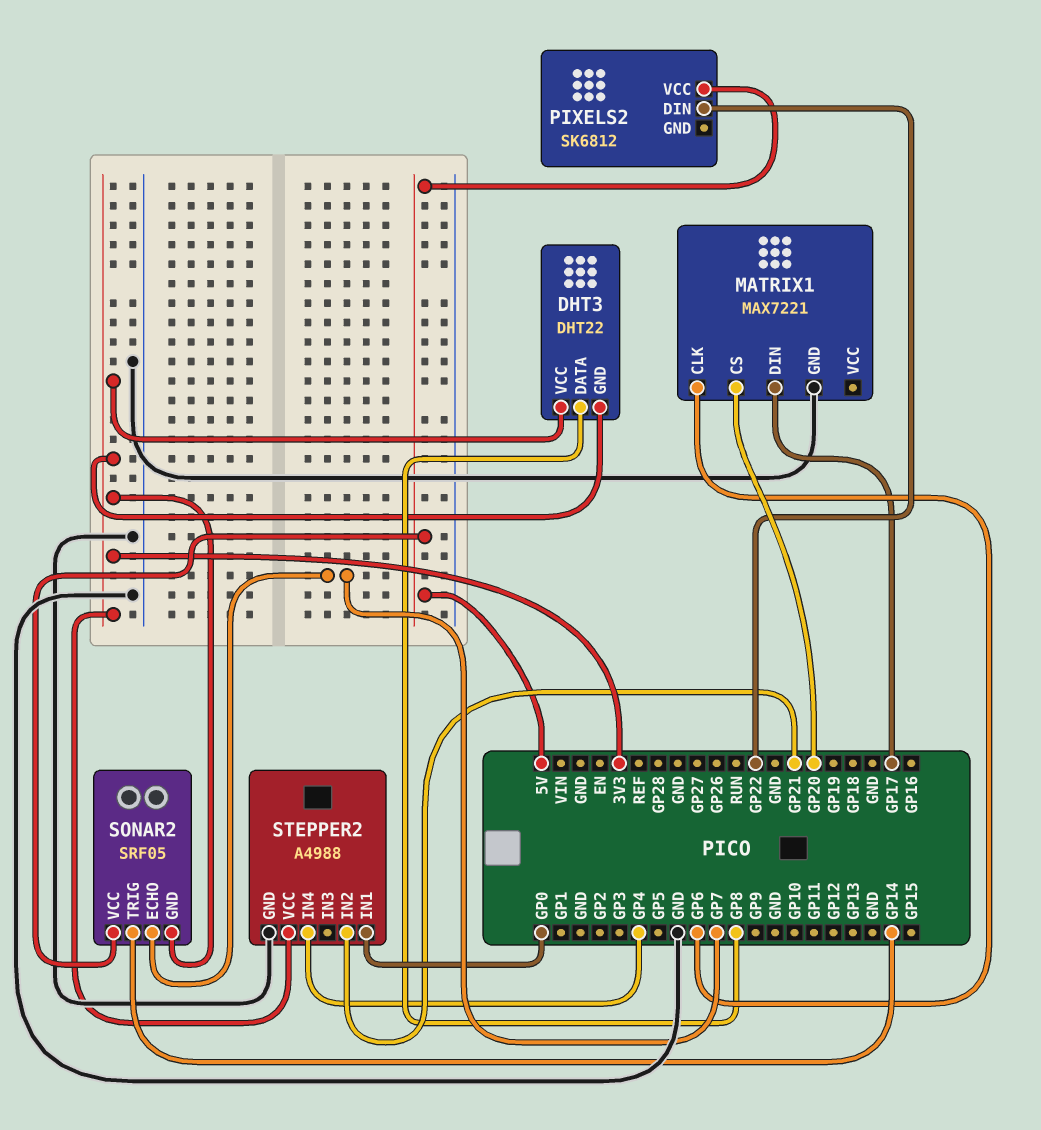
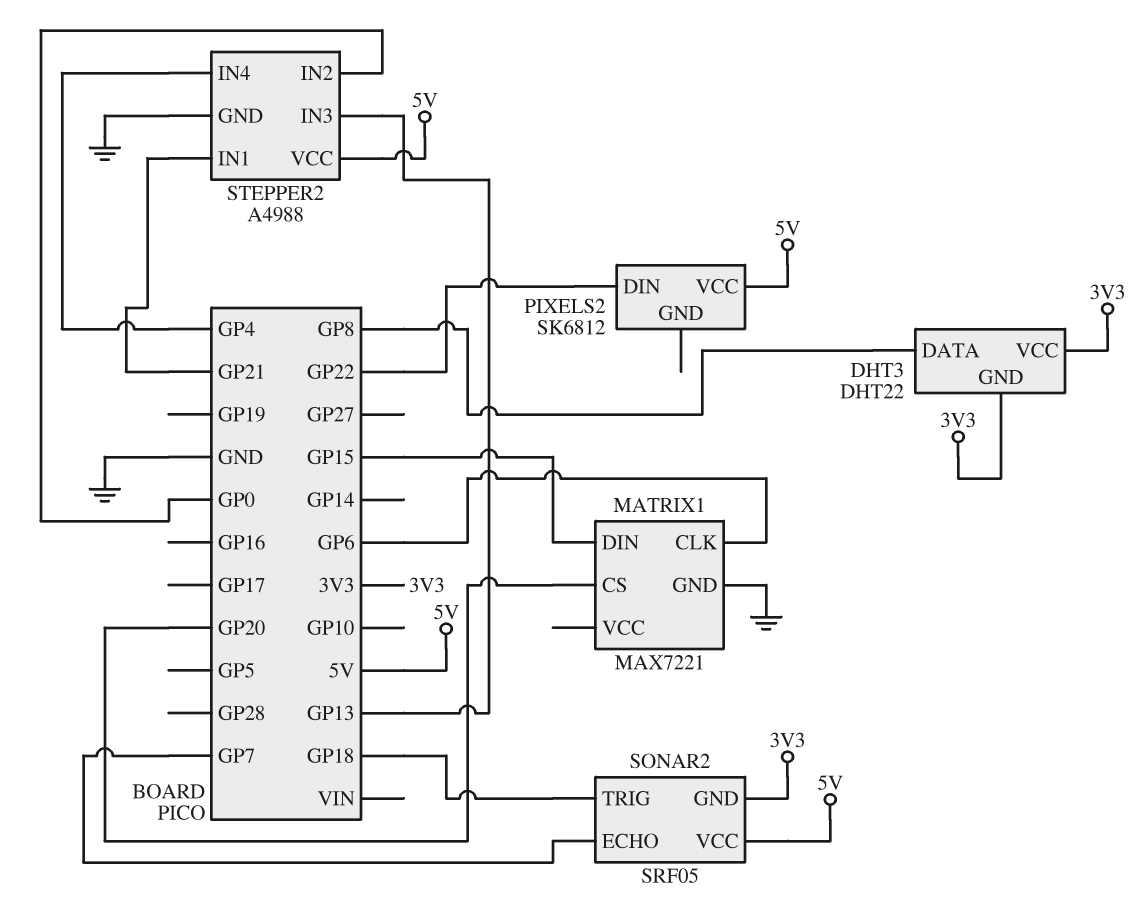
MATRIX1 pin DIN: GP17 -> GP15
SONAR2 pin TRIG: GP14 -> GP18
STEPPER2 pin IN1: GP0 -> GP21
STEPPER2 pin IN2: GP21 -> GP0
STEPPER2 pin IN3: none -> GP13
STEPPER2 pin VCC: 3V3 -> 5V

